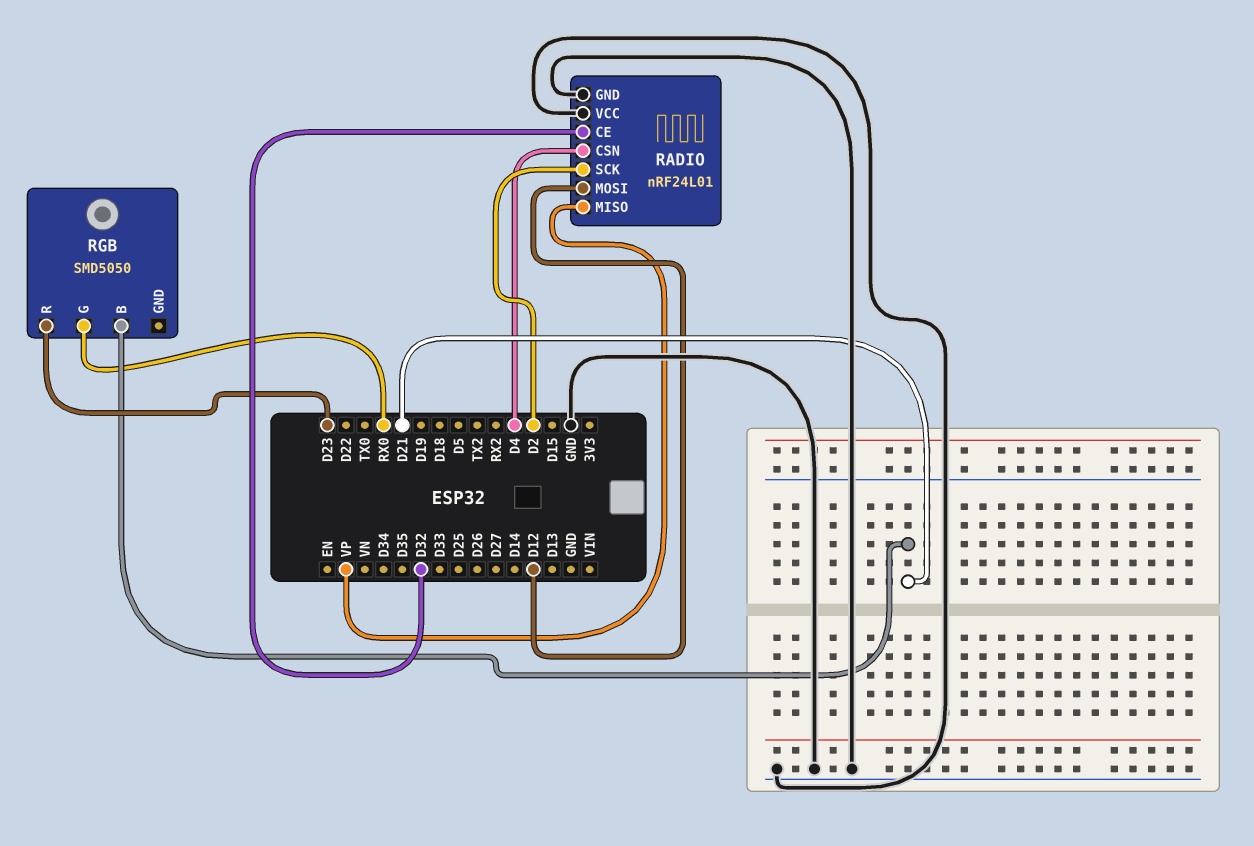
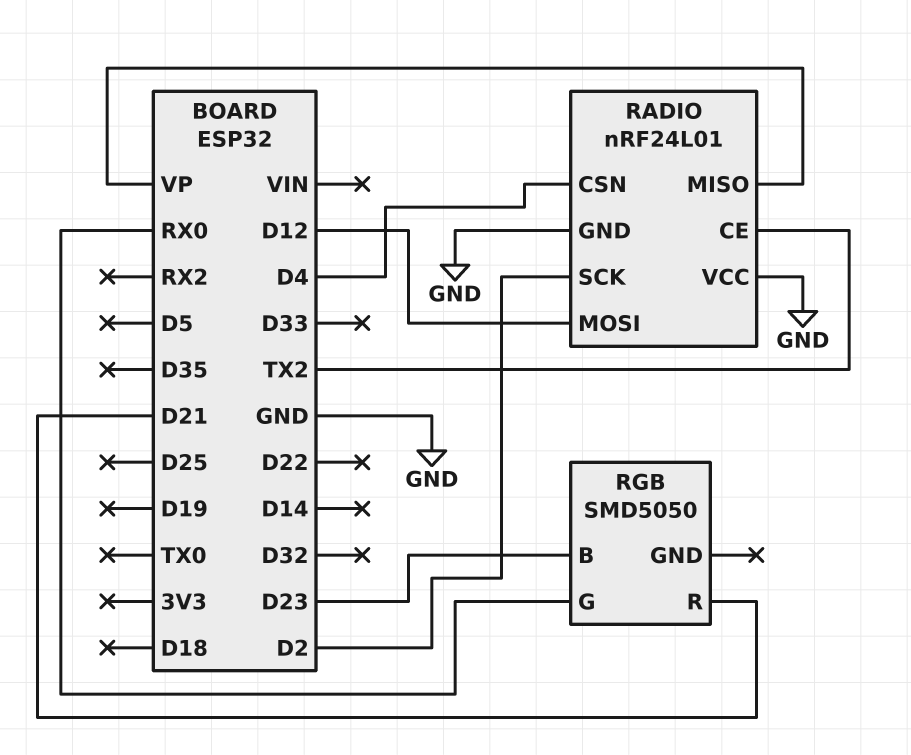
RADIO pin CE: D32 -> TX2
RGB pin B: D21 -> D23
RGB pin R: D23 -> D21

